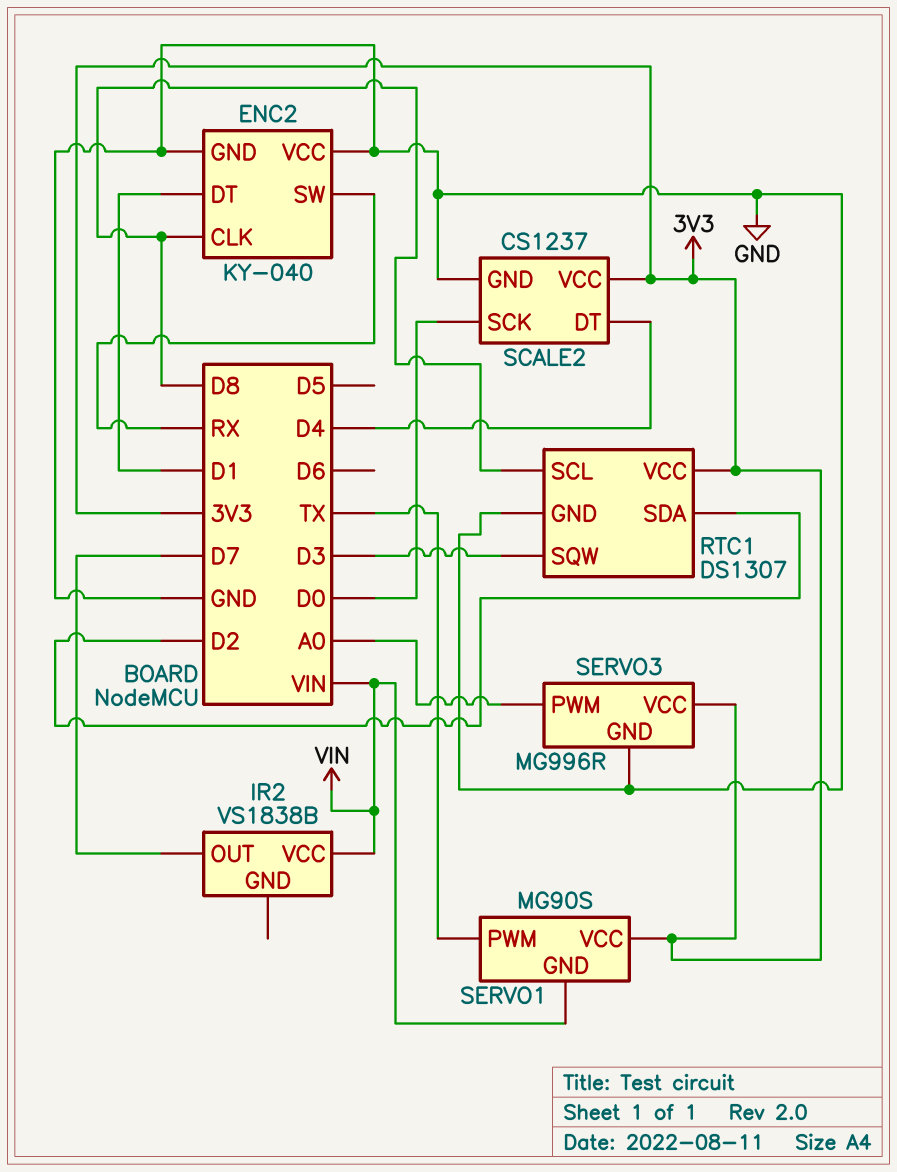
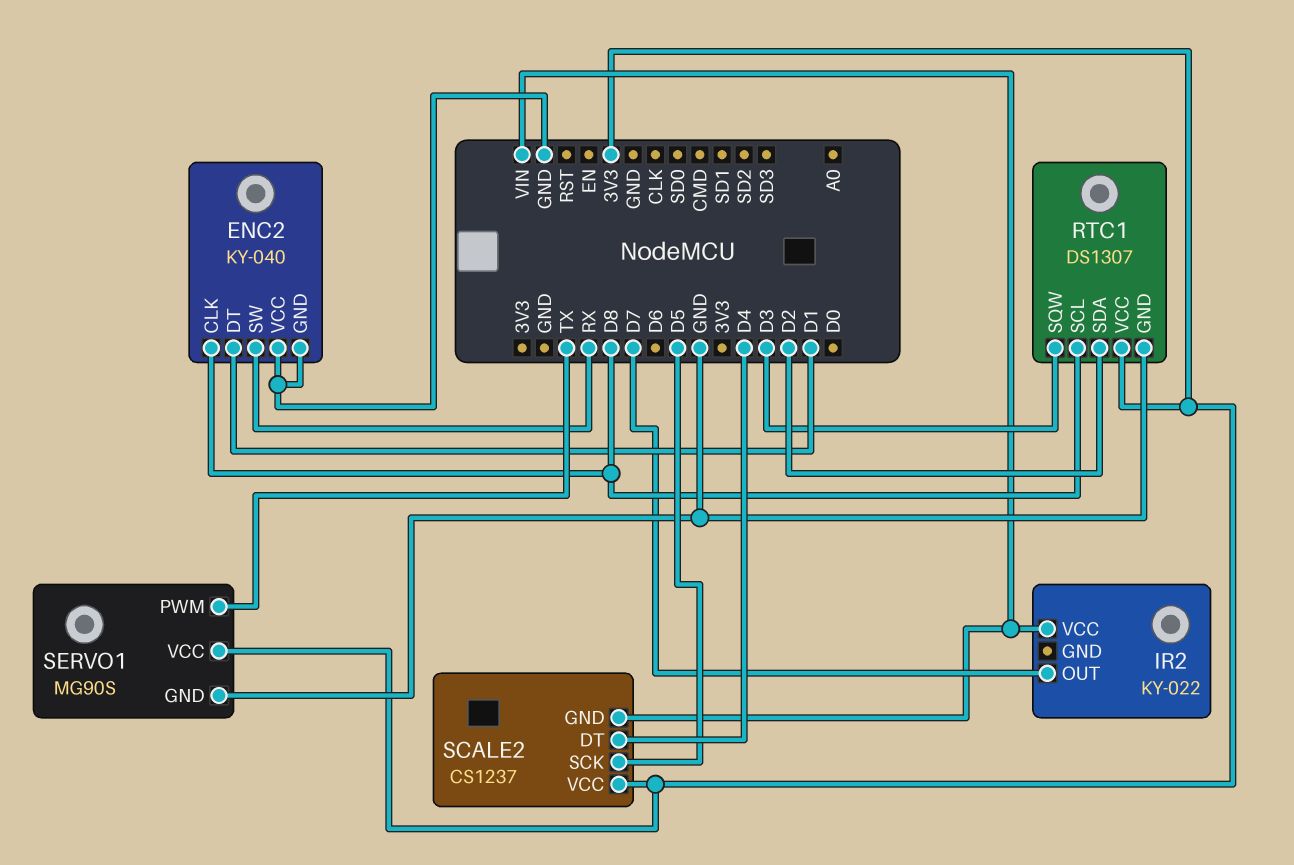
IR2: VS1838B -> KY-022
SCALE2 pin GND: GND -> VIN
SCALE2 pin SCK: D0 -> D5
SERVO1 pin GND: VIN -> GND
SERVO3: MG996R -> none
SERVO3 pin GND: GND -> none
SERVO3 pin PWM: A0 -> none
SERVO3 pin VCC: 3V3 -> none

